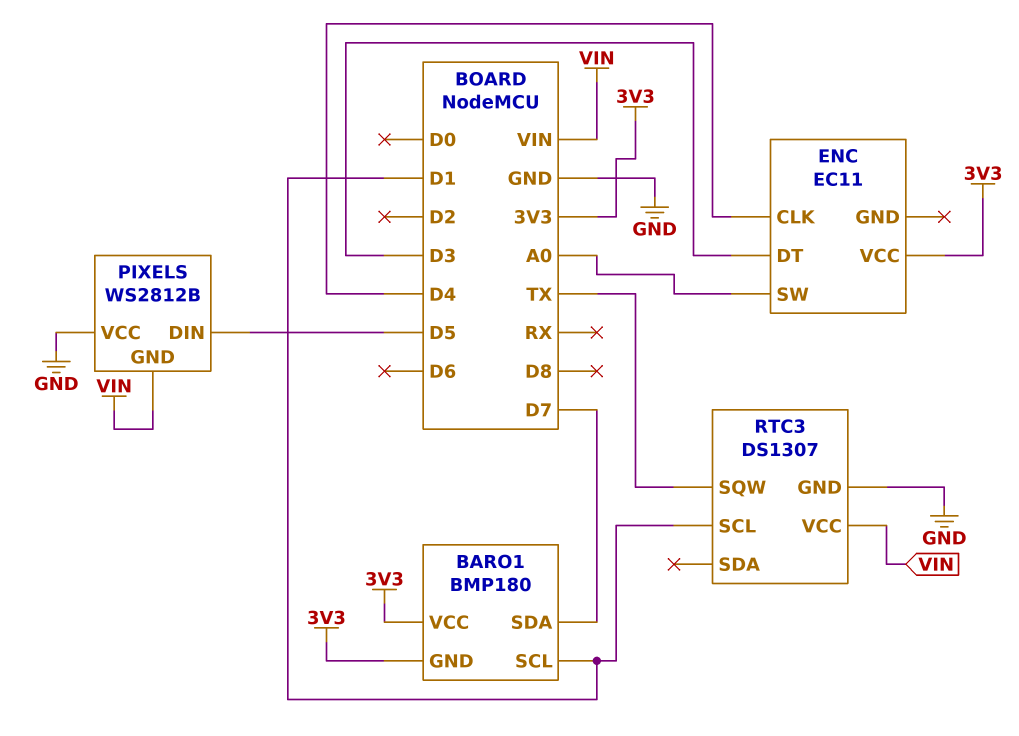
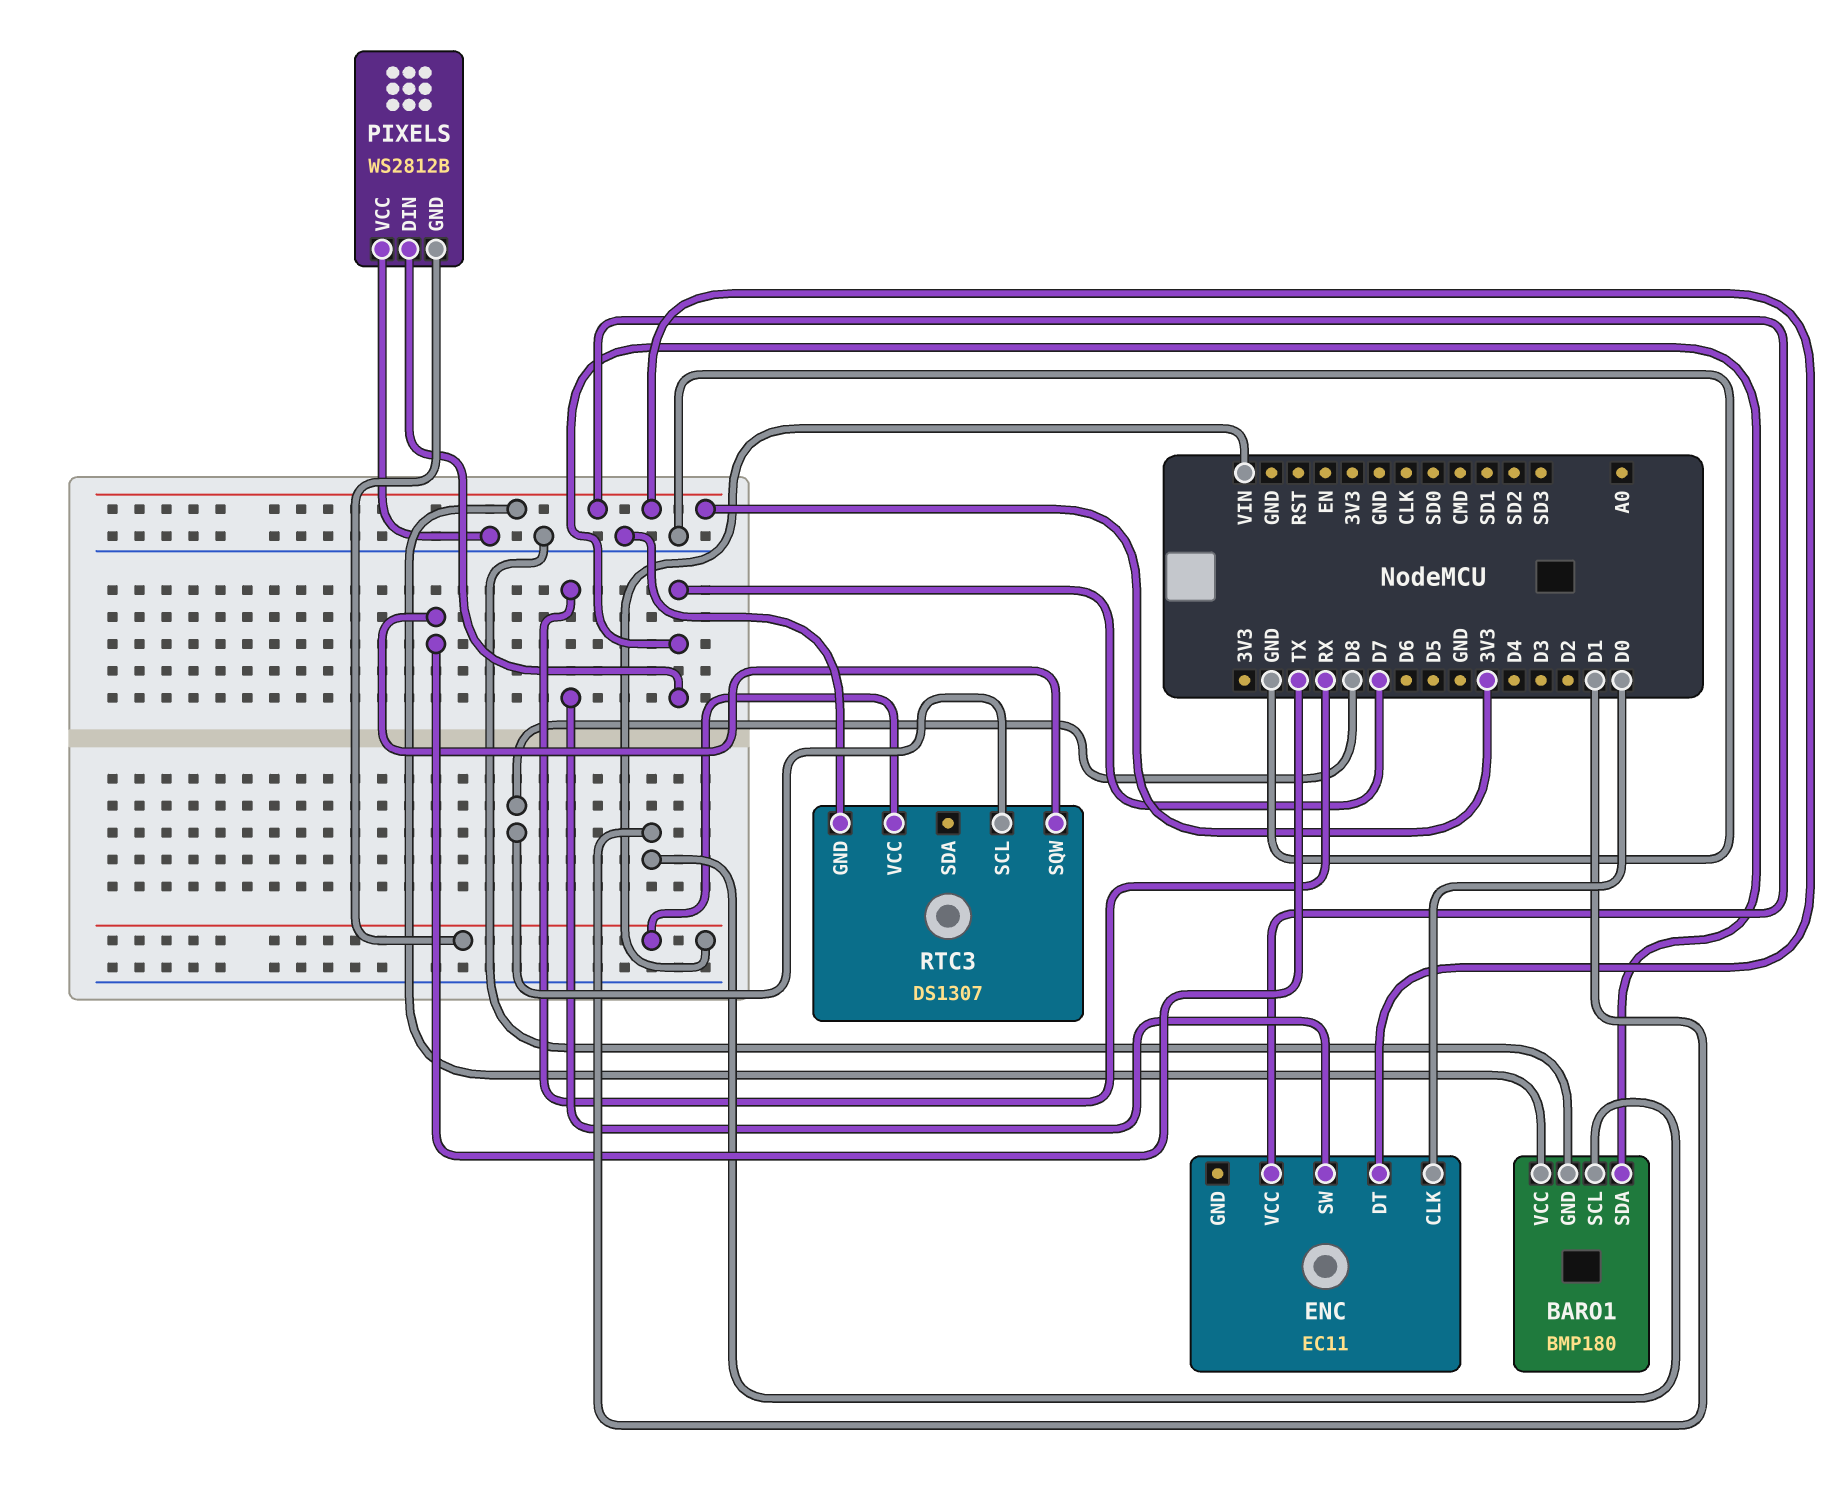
BARO1 pin GND: 3V3 -> GND
ENC pin CLK: D4 -> D0
ENC pin DT: D3 -> 3V3
ENC pin SW: A0 -> RX
PIXELS pin DIN: D5 -> D7
RTC3 pin SCL: D1 -> D8

